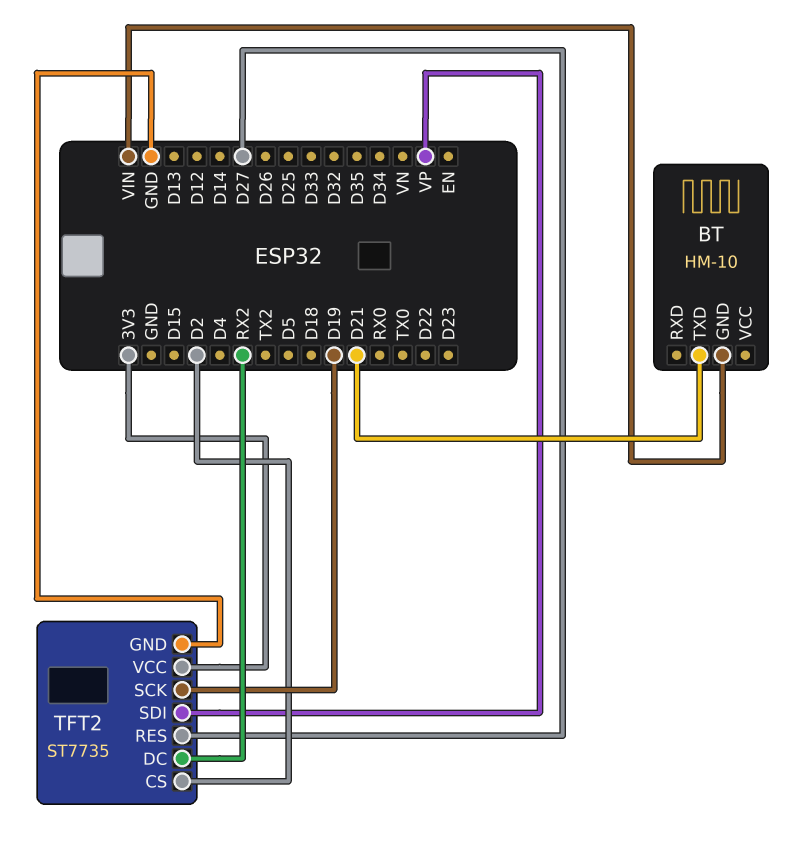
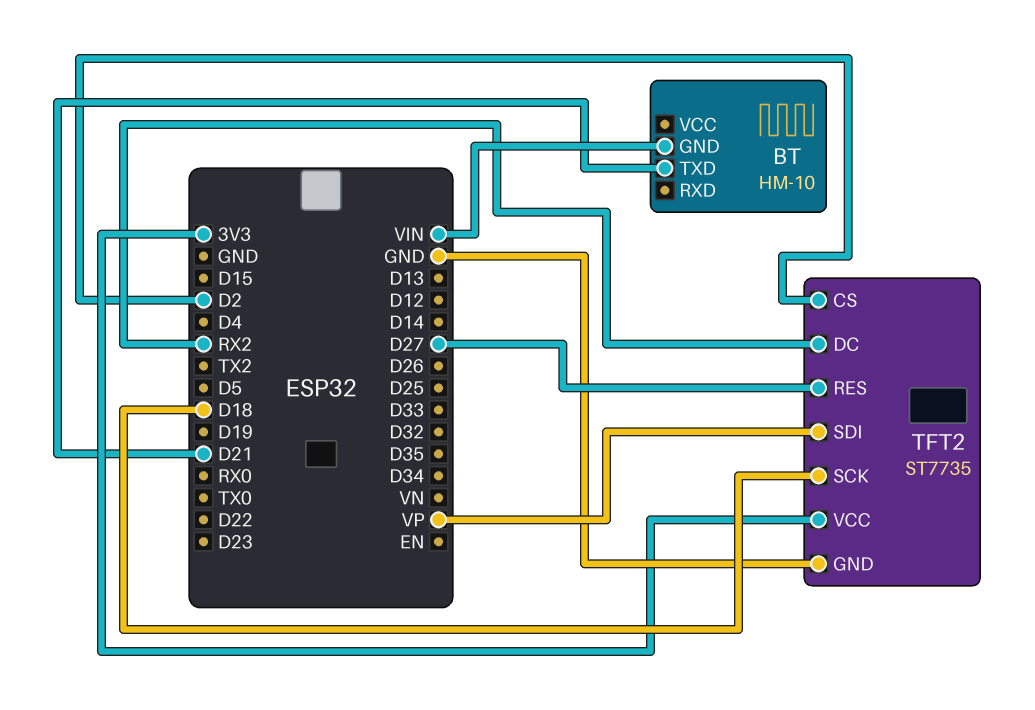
TFT2 pin SCK: D19 -> D18

